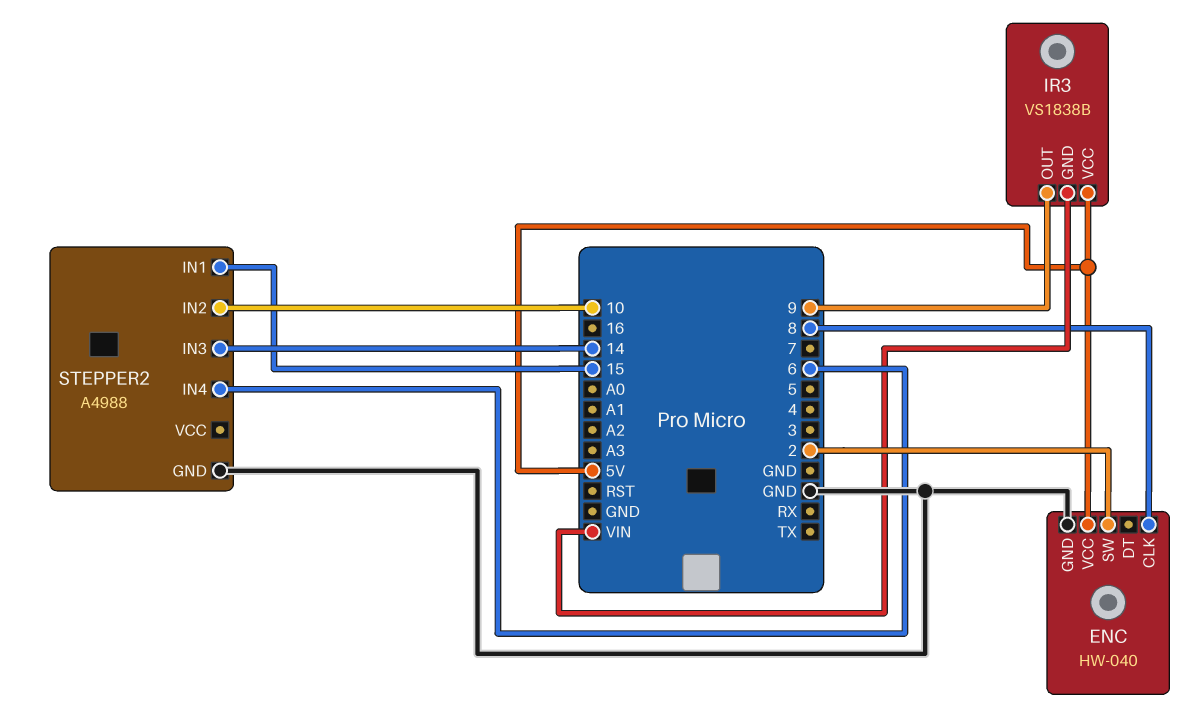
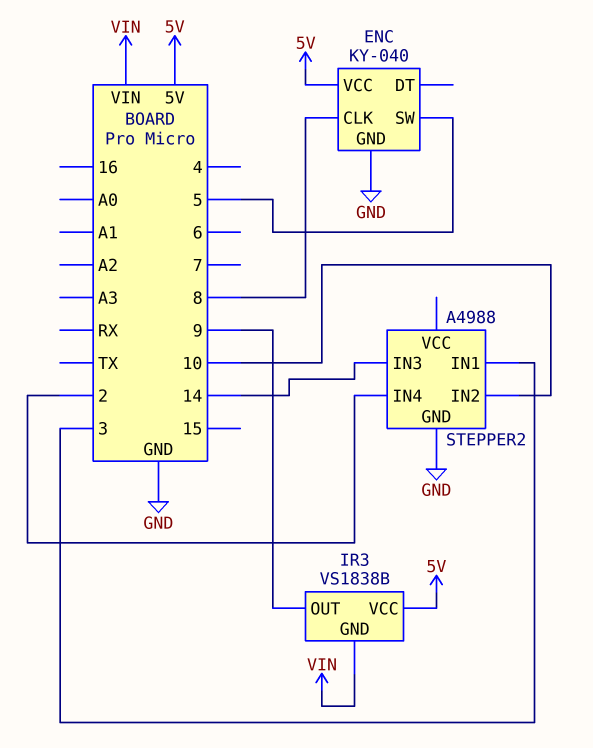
ENC: HW-040 -> KY-040
ENC pin SW: 2 -> 5
STEPPER2 pin IN1: 15 -> 3
STEPPER2 pin IN4: 6 -> 2

